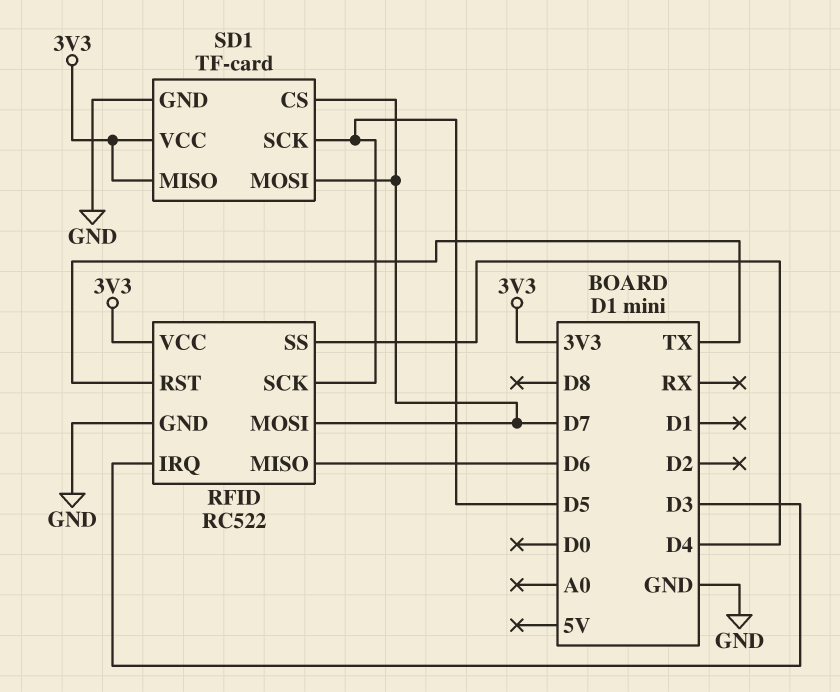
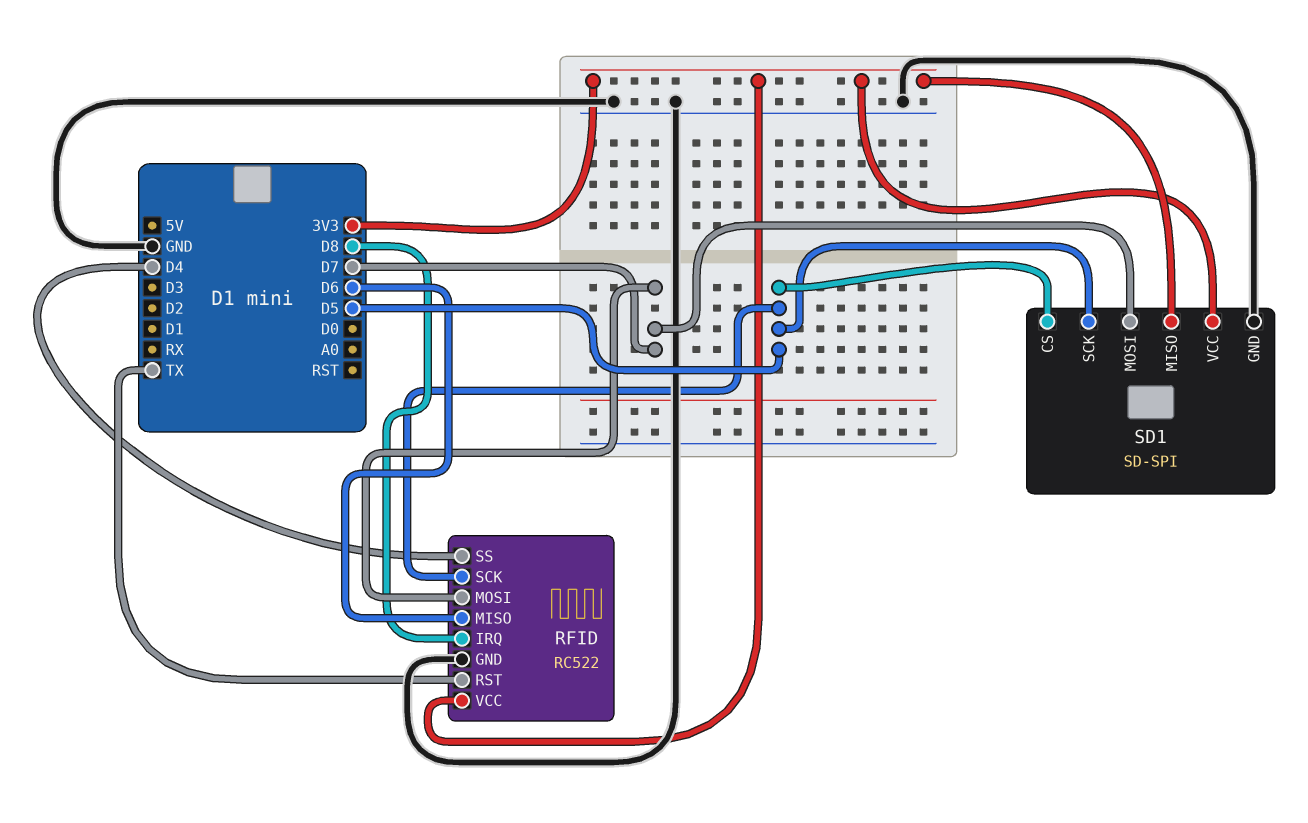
RFID pin IRQ: D3 -> D8
SD1: TF-card -> SD-SPI
SD1 pin CS: D7 -> D5

